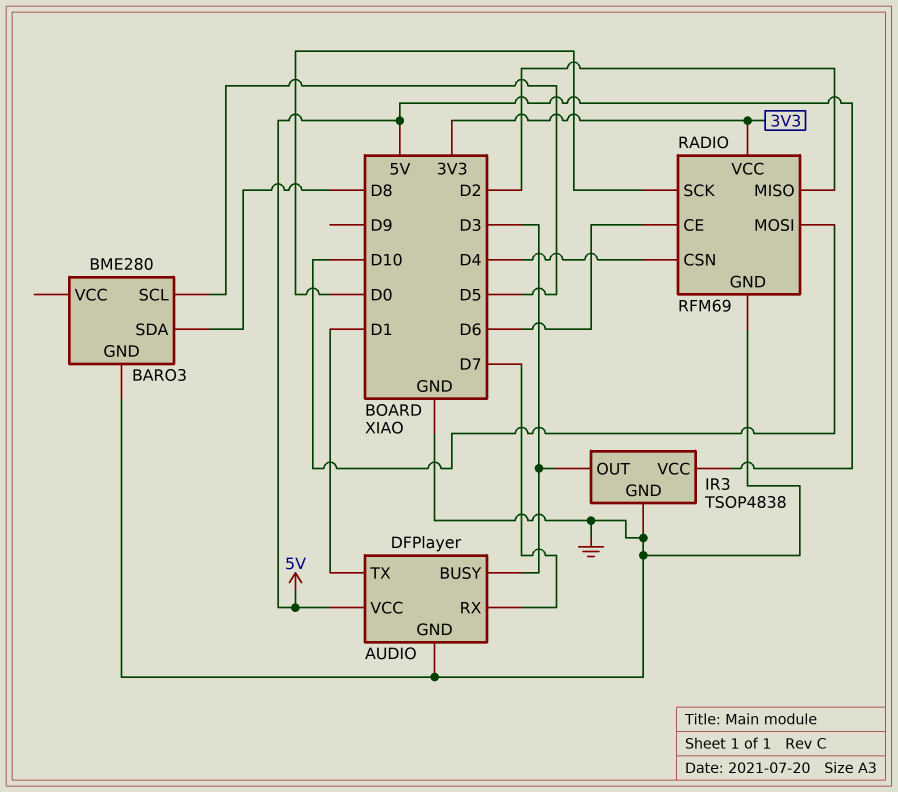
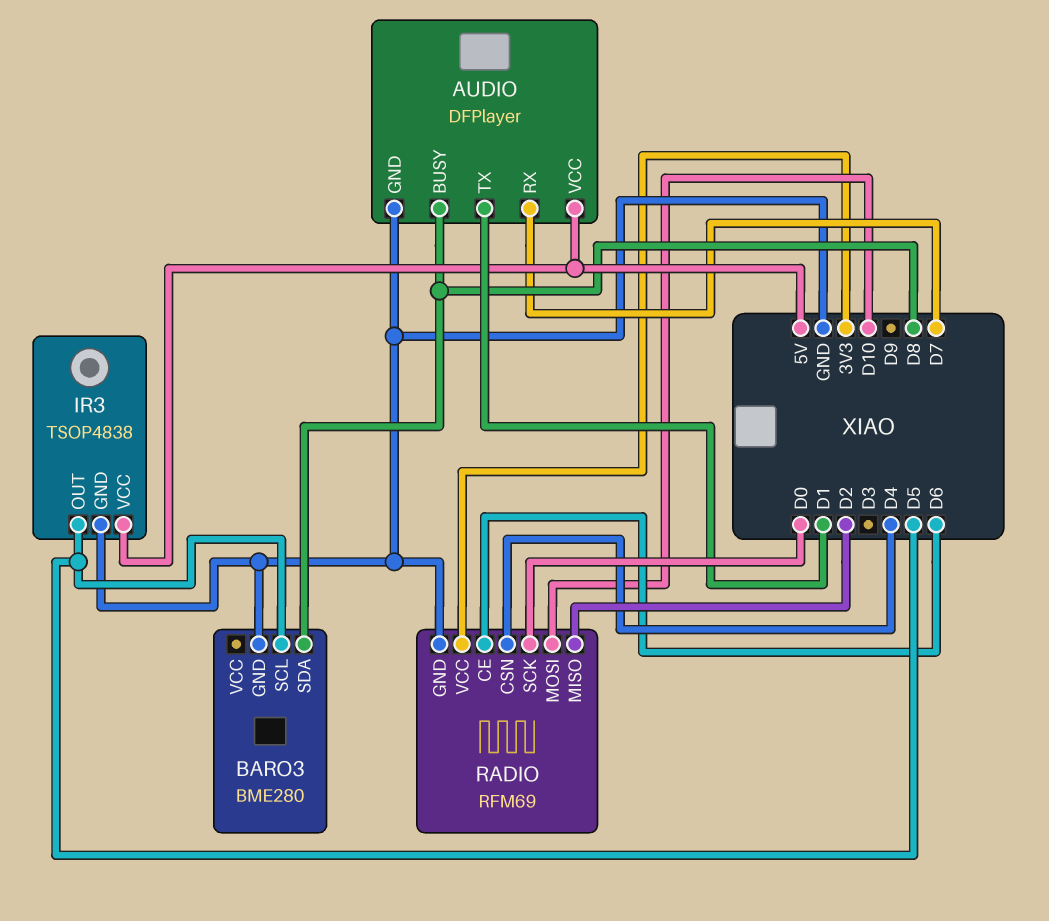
AUDIO pin BUSY: D3 -> D8
IR3 pin OUT: D3 -> D5

